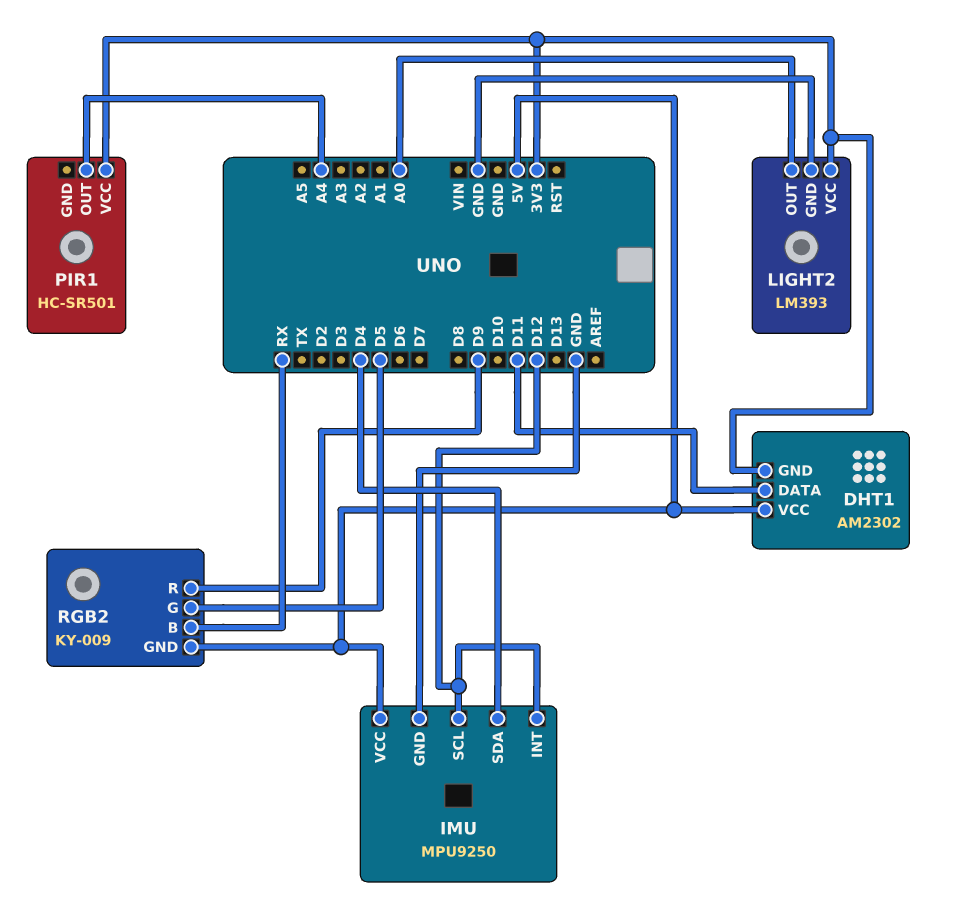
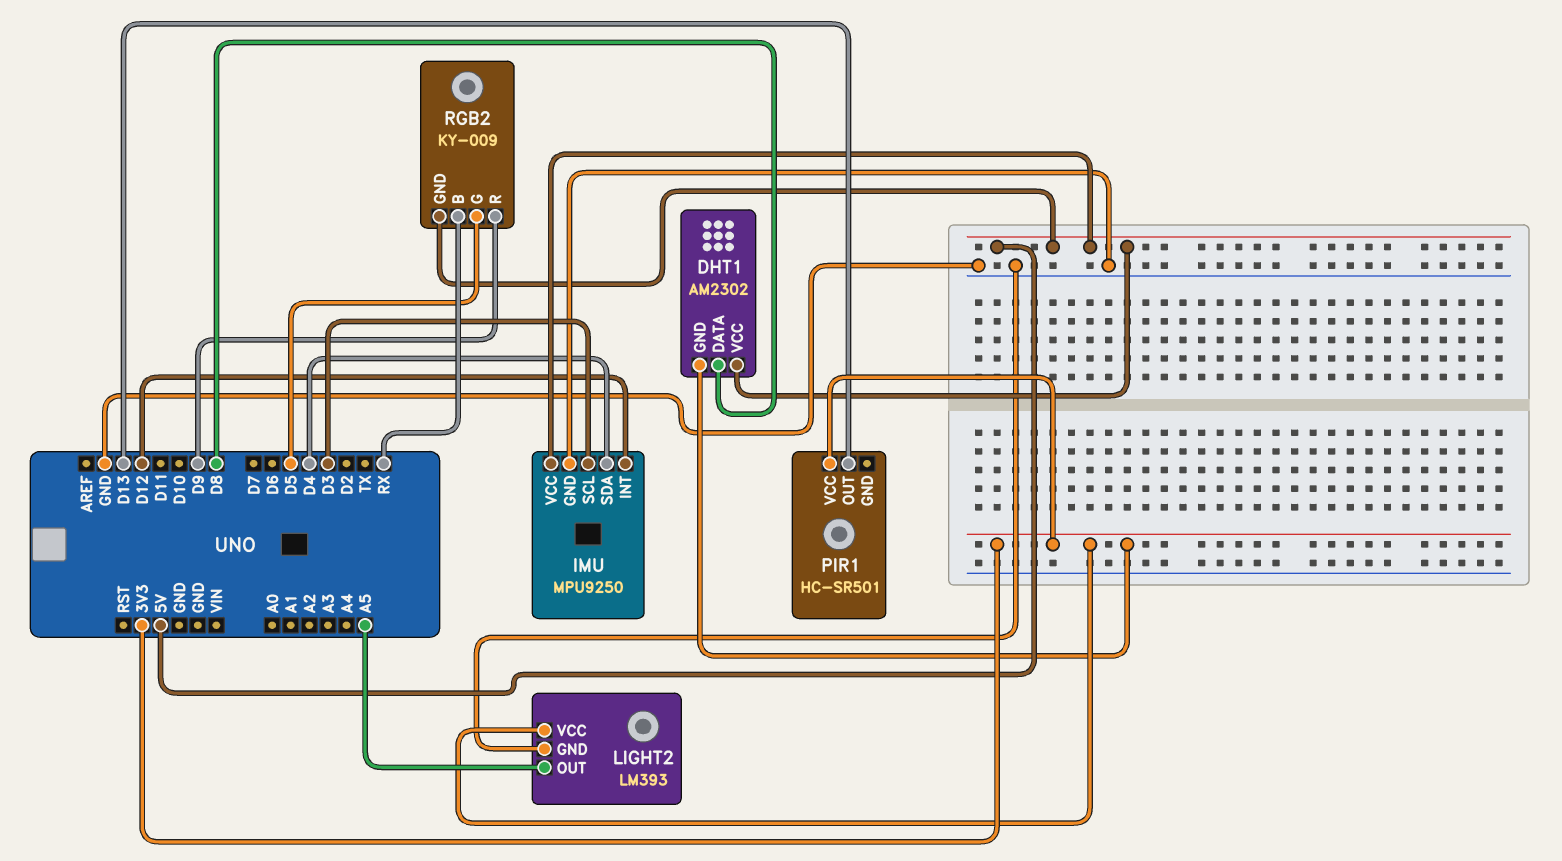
DHT1 pin DATA: D11 -> D8
IMU pin SCL: D12 -> D3
LIGHT2 pin OUT: A0 -> A5
PIR1 pin OUT: A4 -> D13

